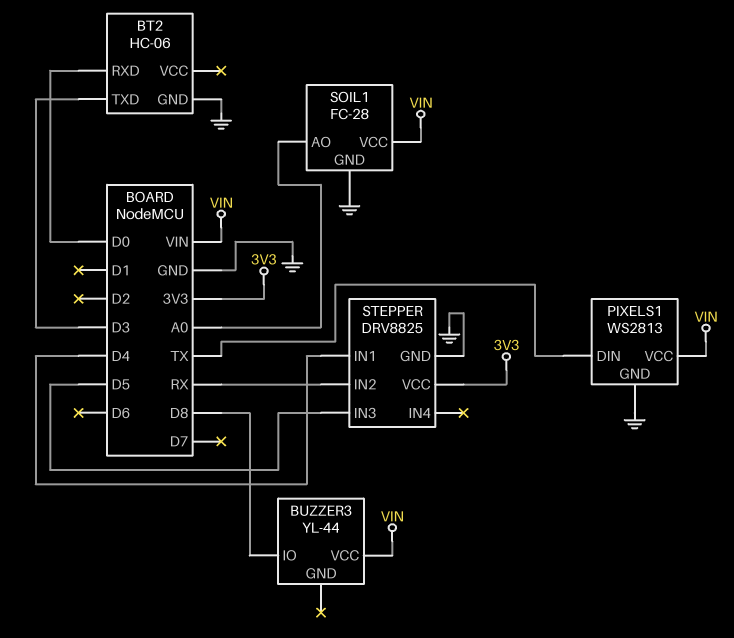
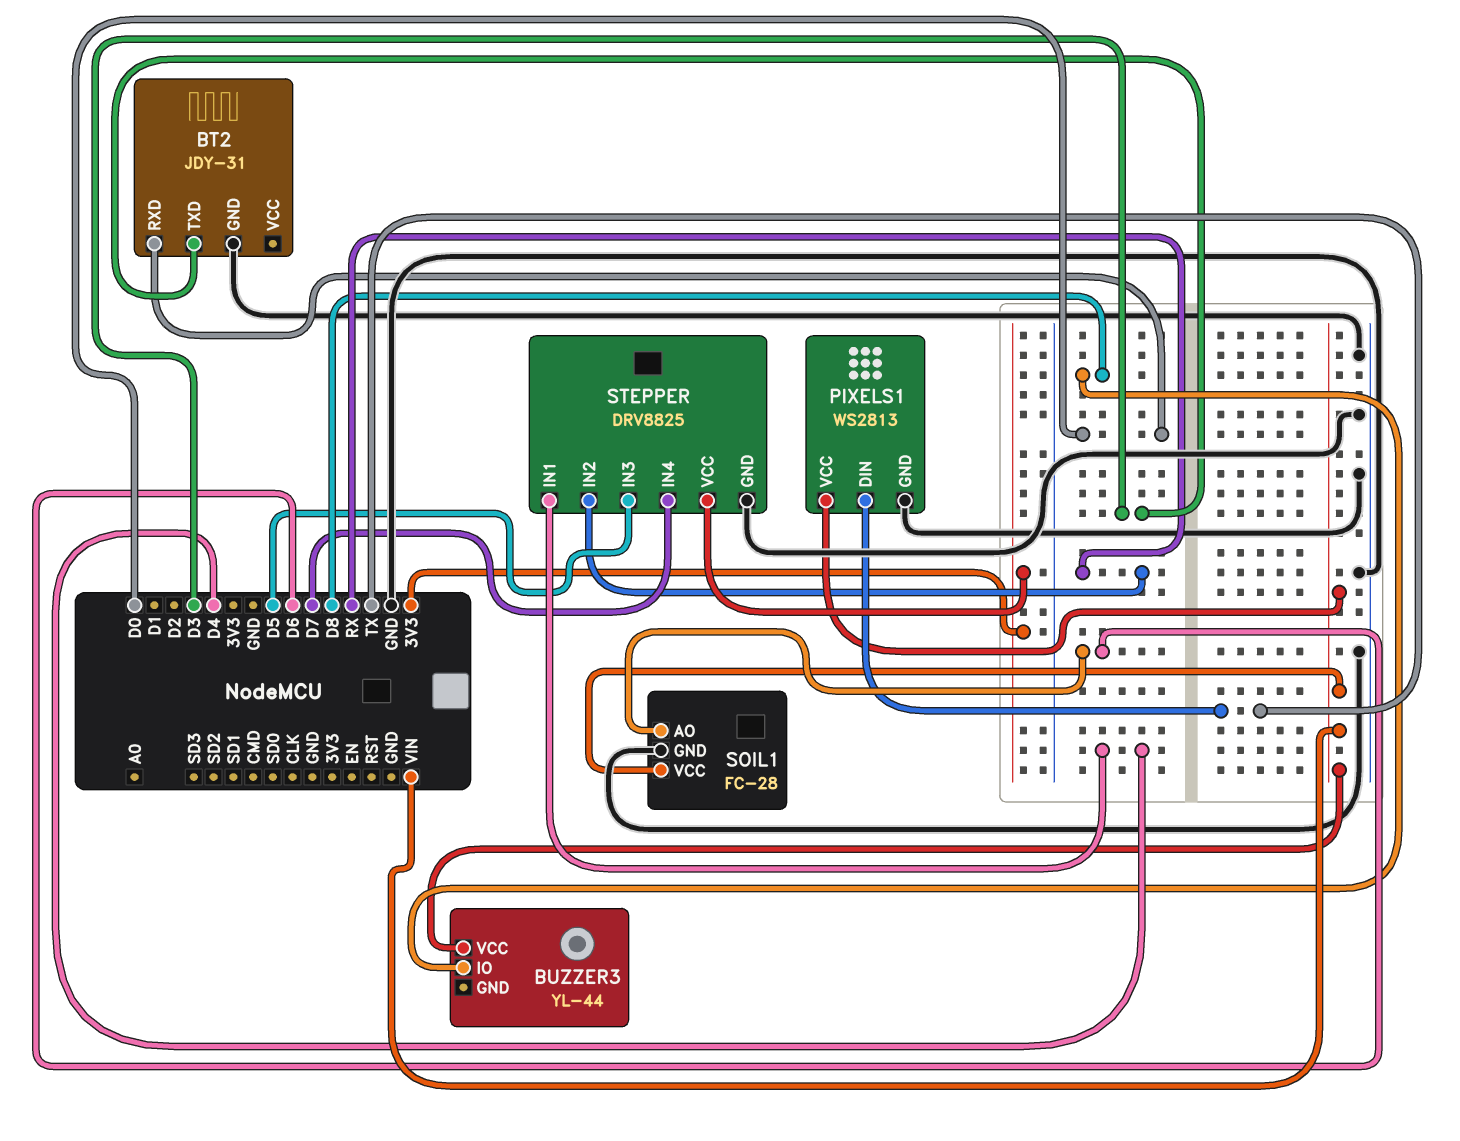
BT2: HC-06 -> JDY-31
SOIL1 pin AO: A0 -> D6
STEPPER pin IN4: none -> D7

